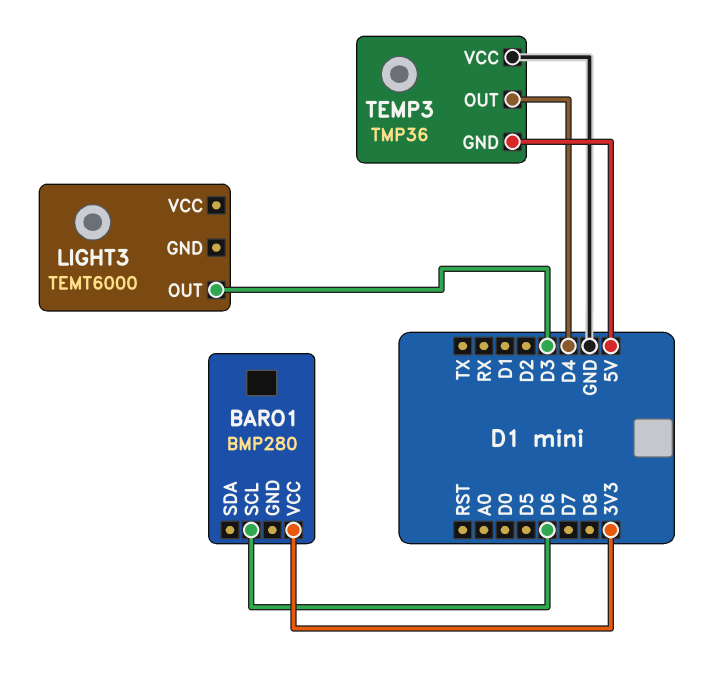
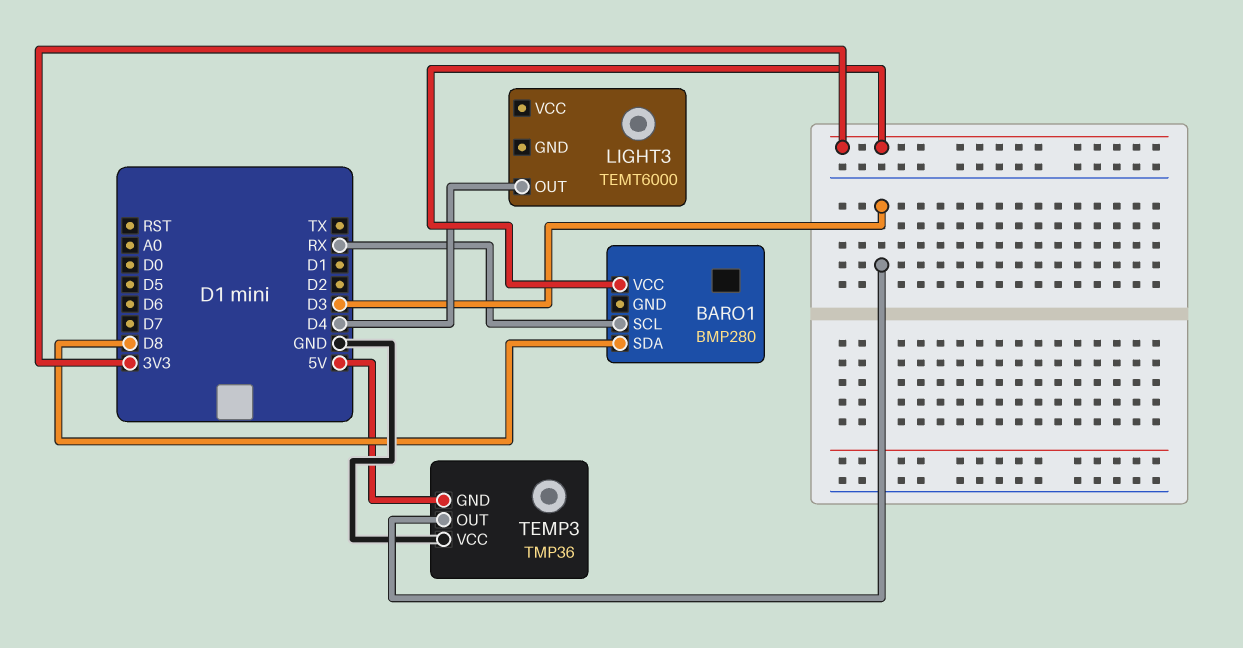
BARO1 pin SCL: D6 -> RX
BARO1 pin SDA: none -> D8
LIGHT3 pin OUT: D3 -> D4
TEMP3 pin OUT: D4 -> D3

